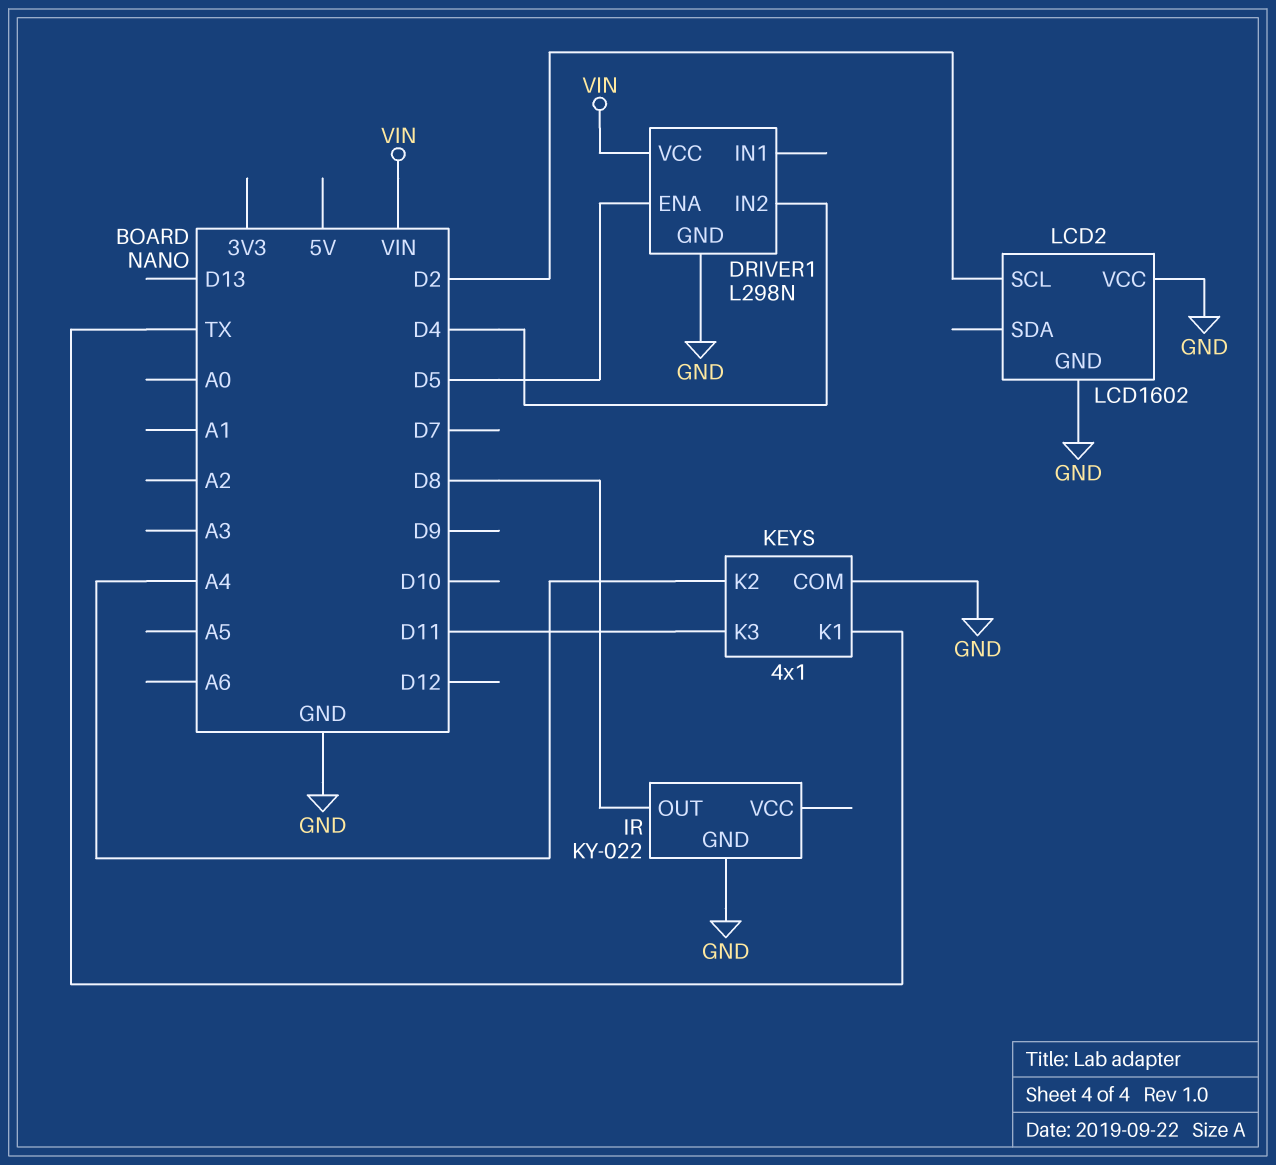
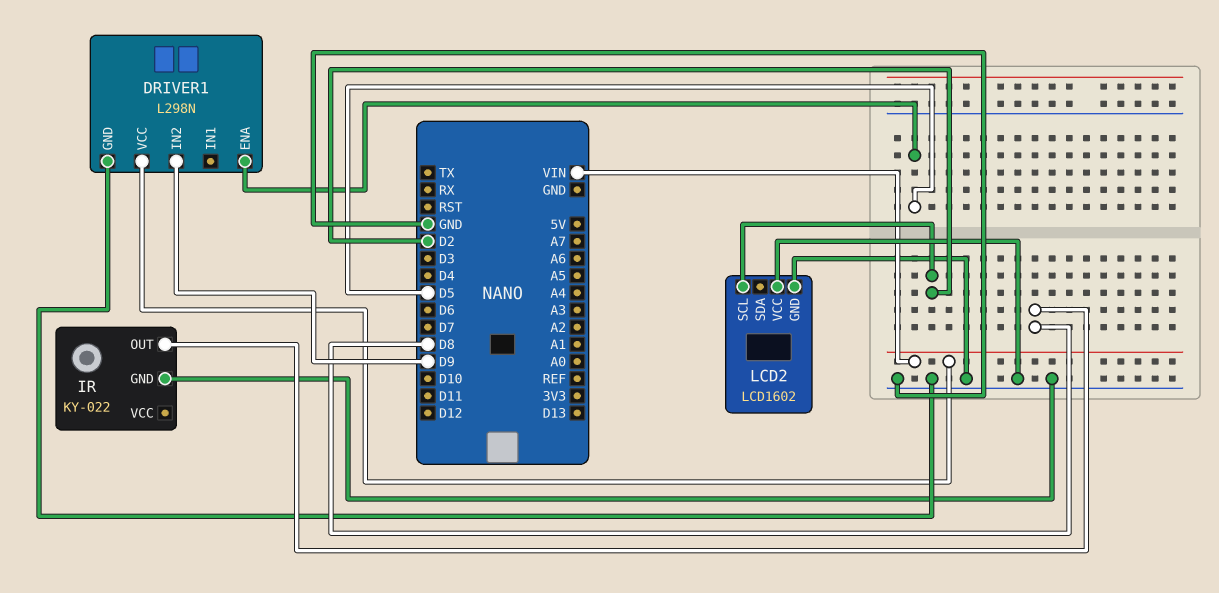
DRIVER1 pin IN2: D4 -> D9
KEYS: 4x1 -> none
KEYS pin COM: GND -> none
KEYS pin K1: TX -> none
KEYS pin K2: A4 -> none
KEYS pin K3: D11 -> none

